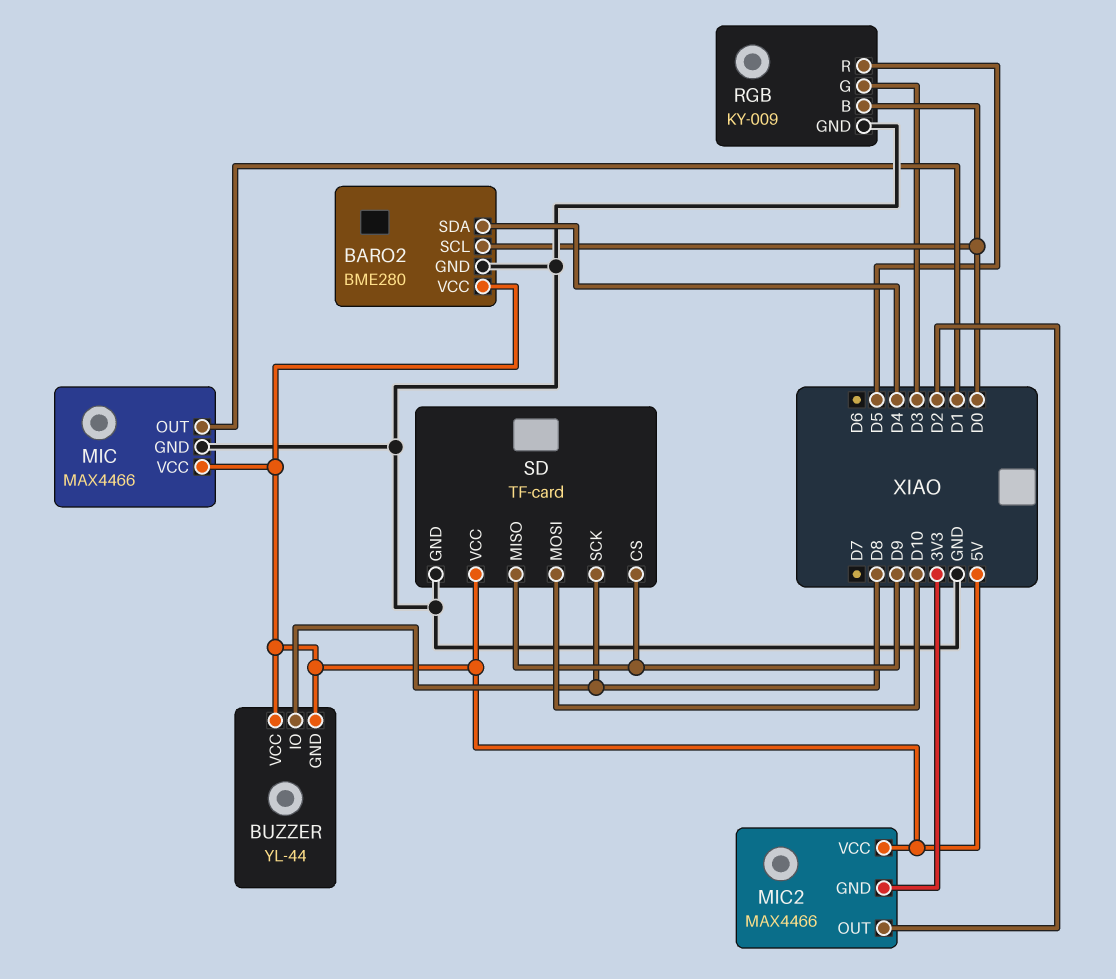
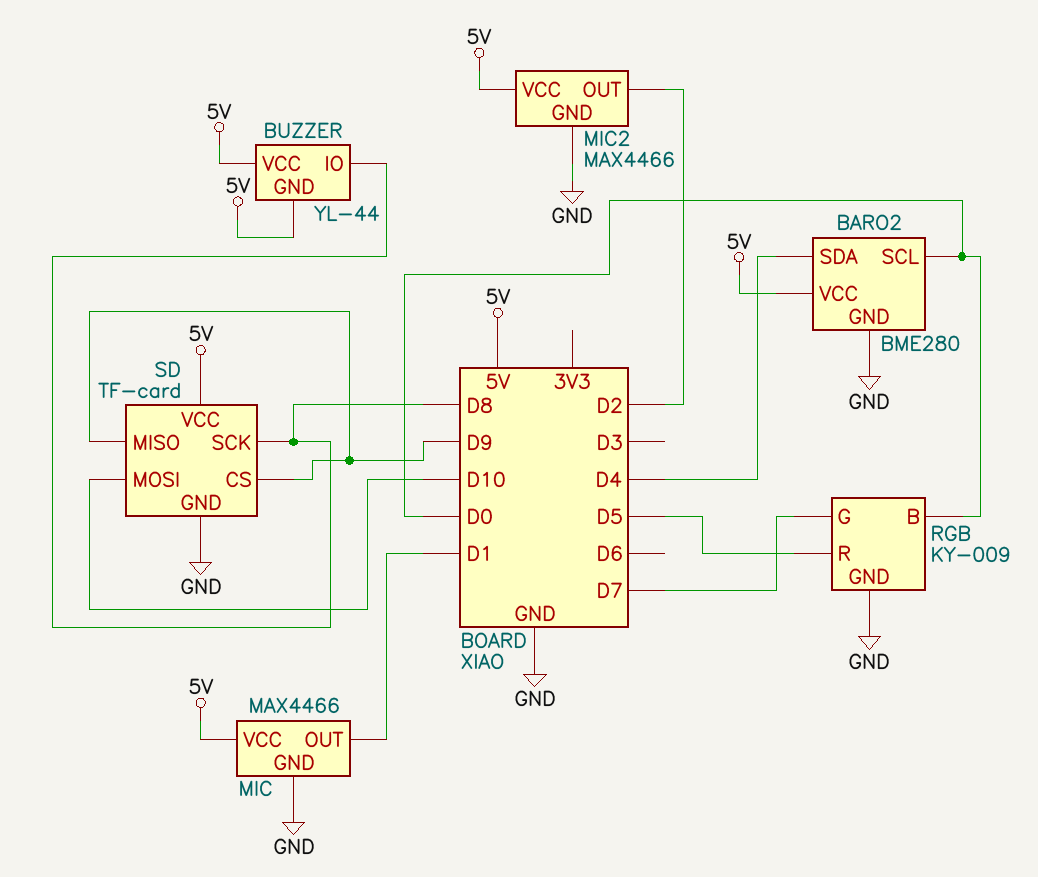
MIC2 pin GND: 3V3 -> GND
RGB pin G: D3 -> D7

